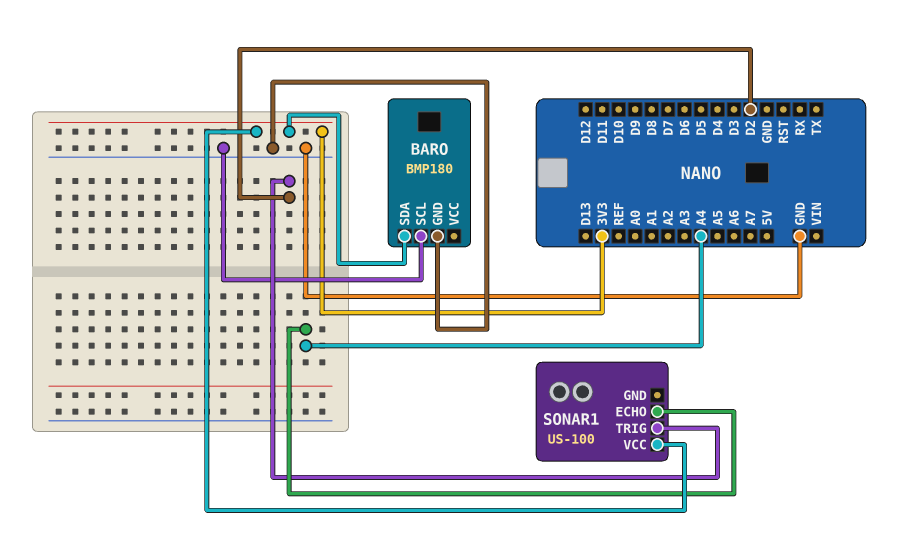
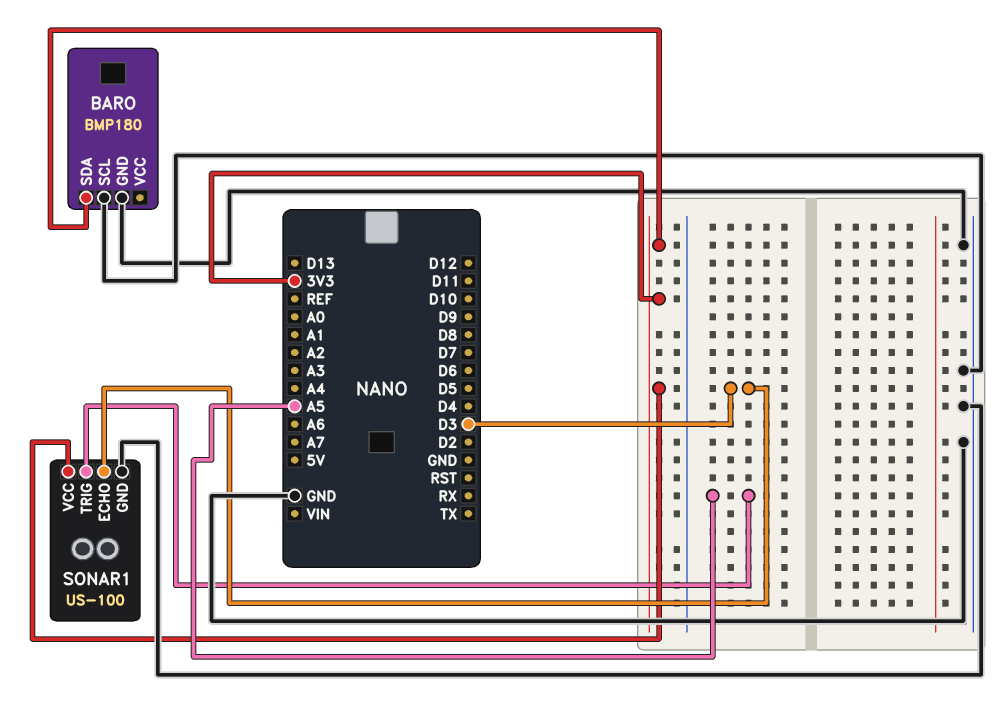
SONAR1 pin ECHO: A4 -> D3
SONAR1 pin GND: none -> GND
SONAR1 pin TRIG: D2 -> A5

